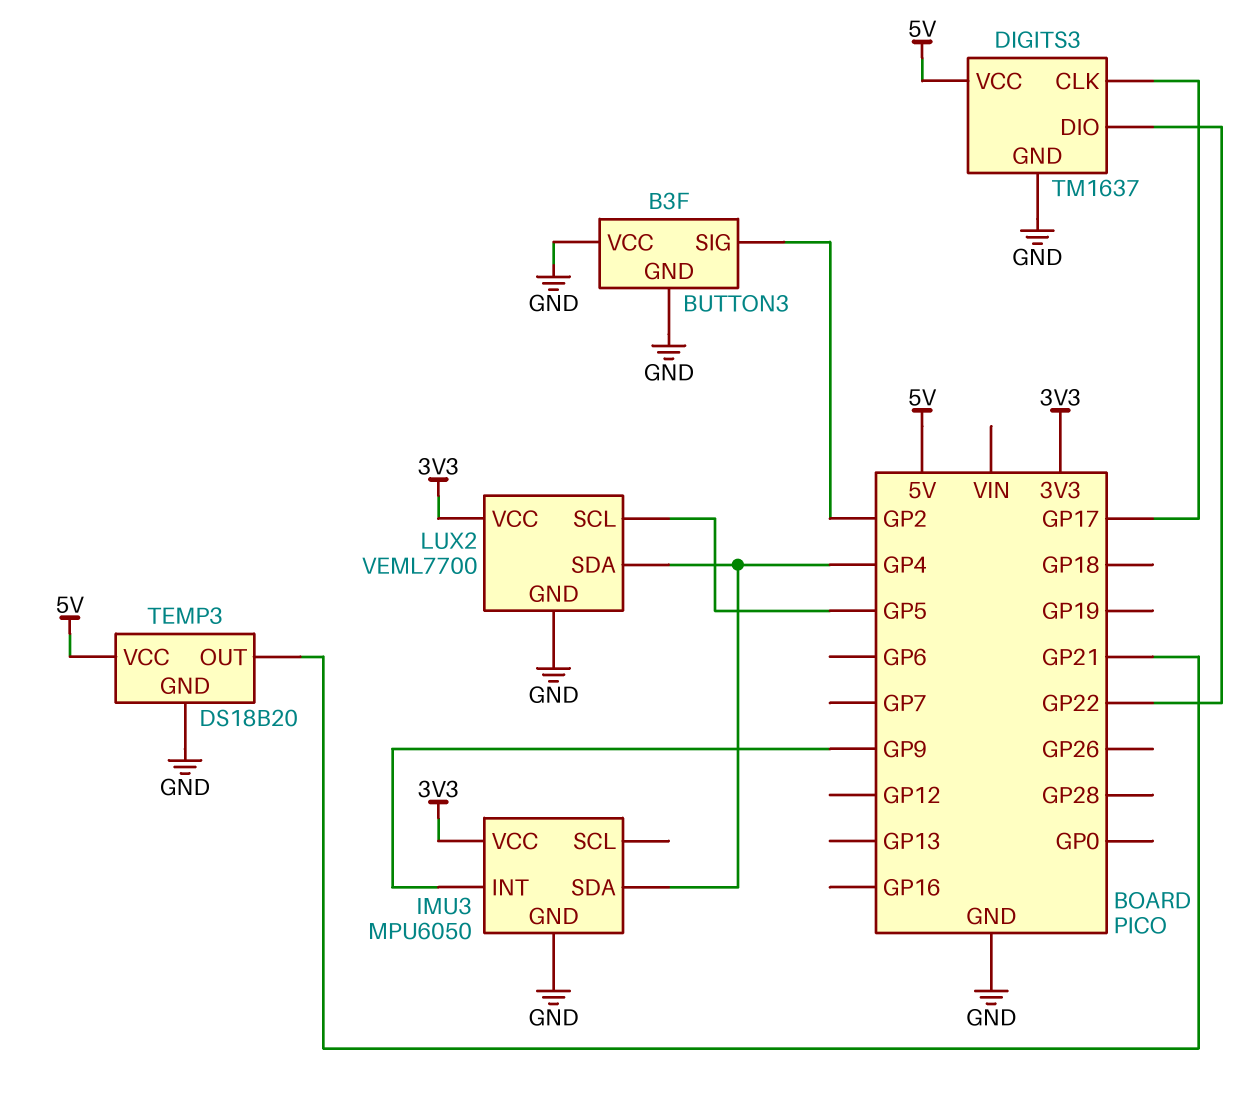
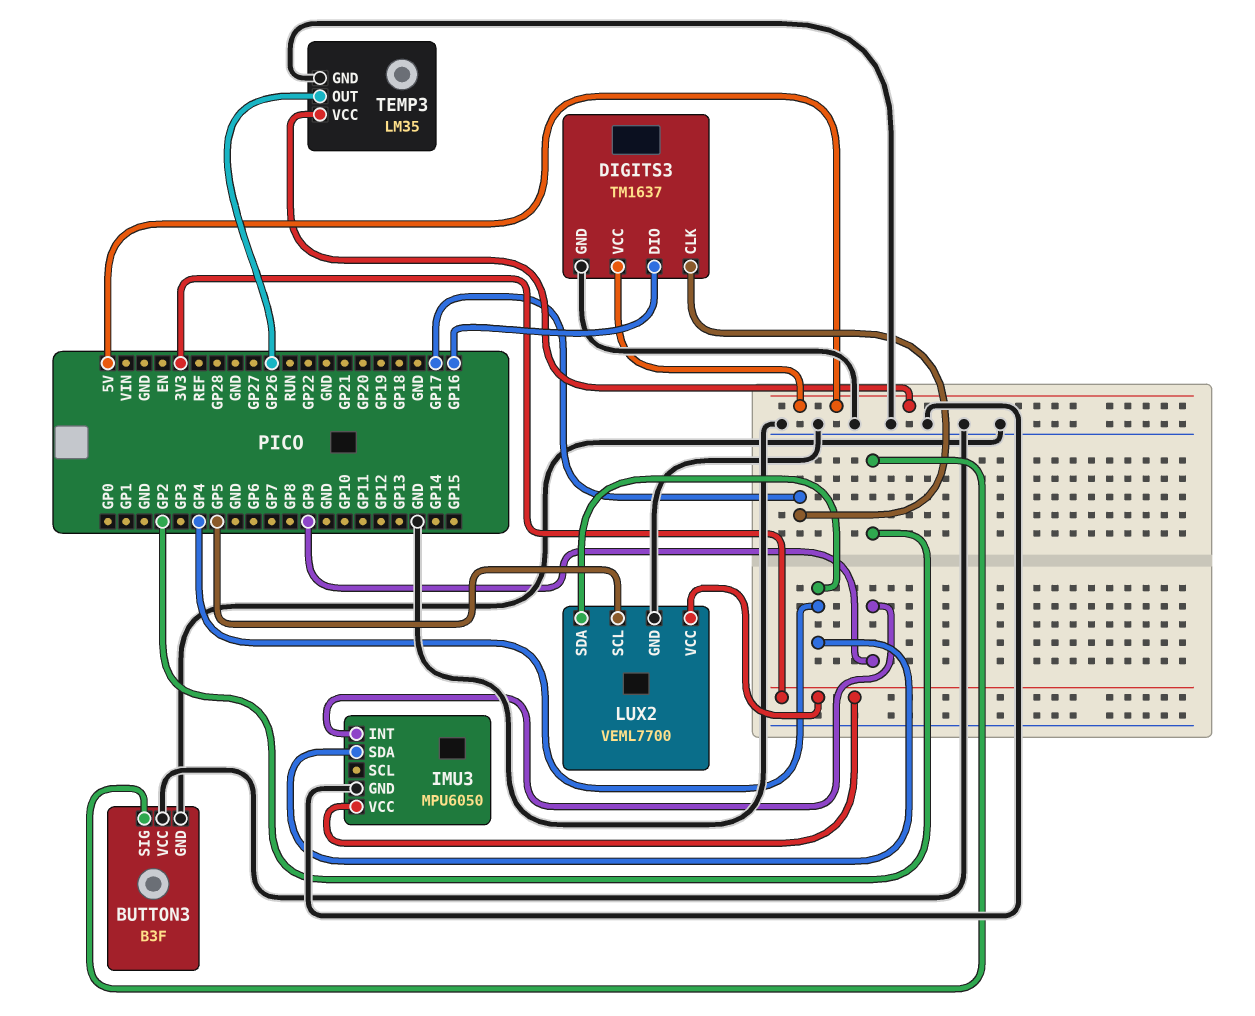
DIGITS3 pin DIO: GP22 -> GP16
TEMP3: DS18B20 -> LM35
TEMP3 pin OUT: GP21 -> GP26

